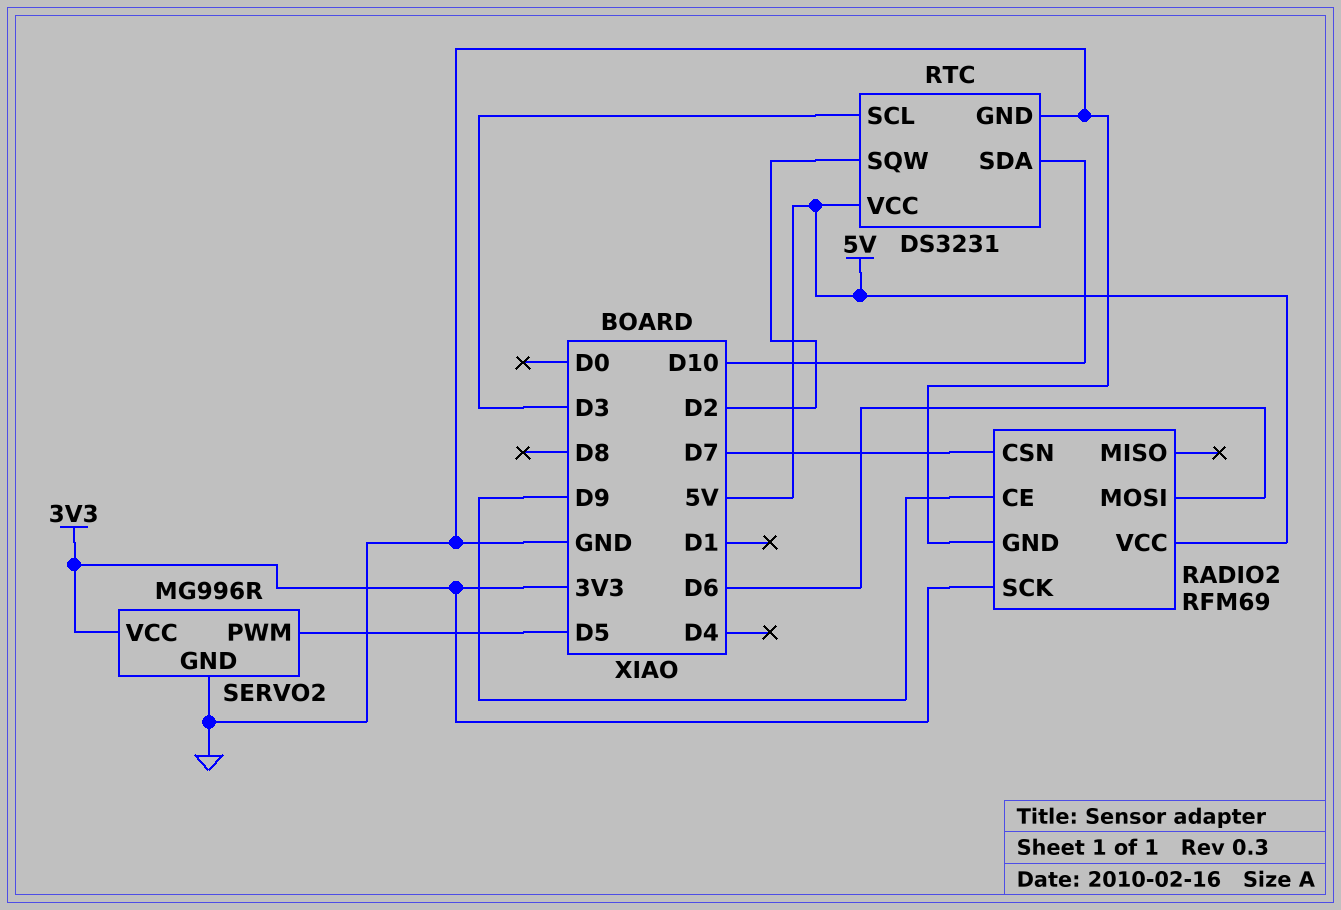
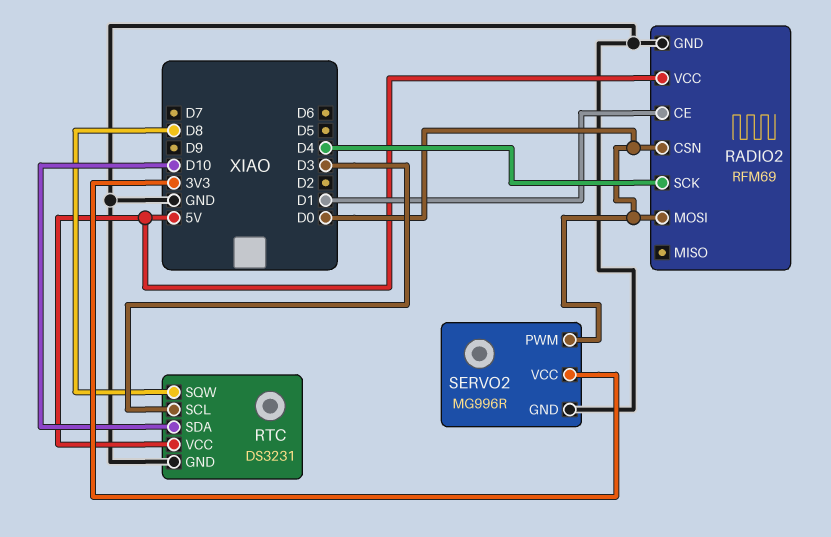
RADIO2 pin CE: D9 -> D1
RADIO2 pin CSN: D7 -> D0
RADIO2 pin MOSI: D6 -> D0
RADIO2 pin SCK: 3V3 -> D4
RTC pin SQW: D2 -> D8
SERVO2 pin PWM: D5 -> D0

